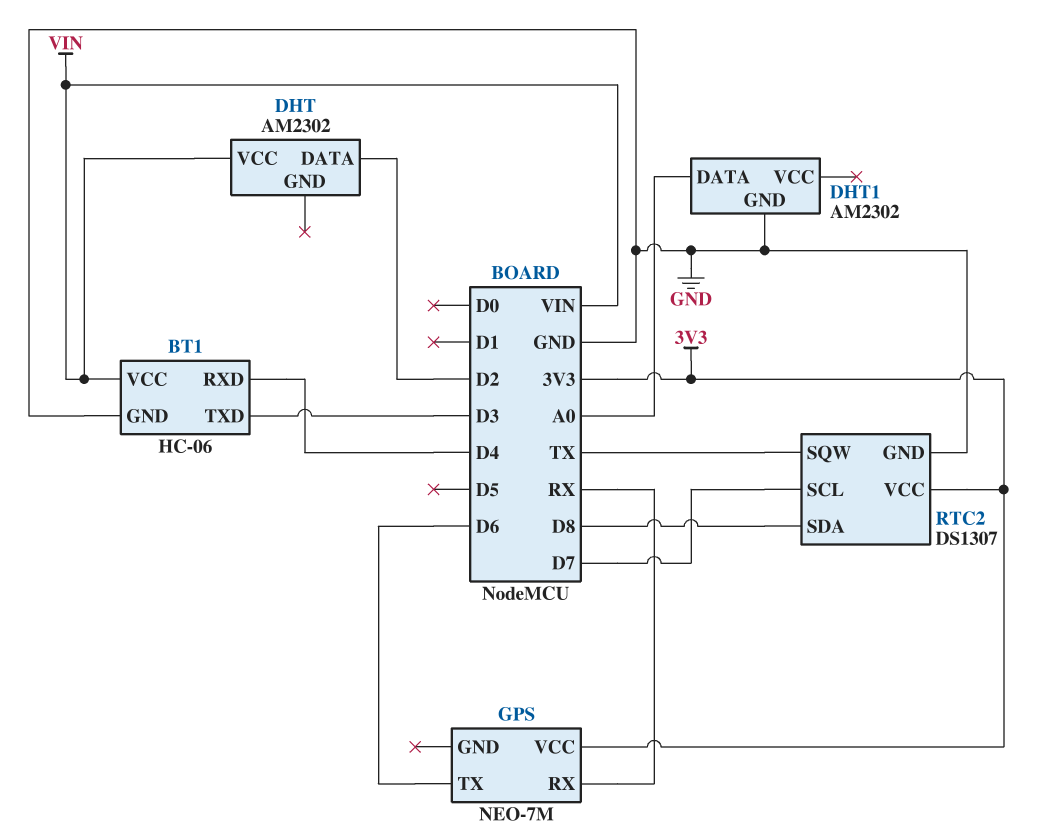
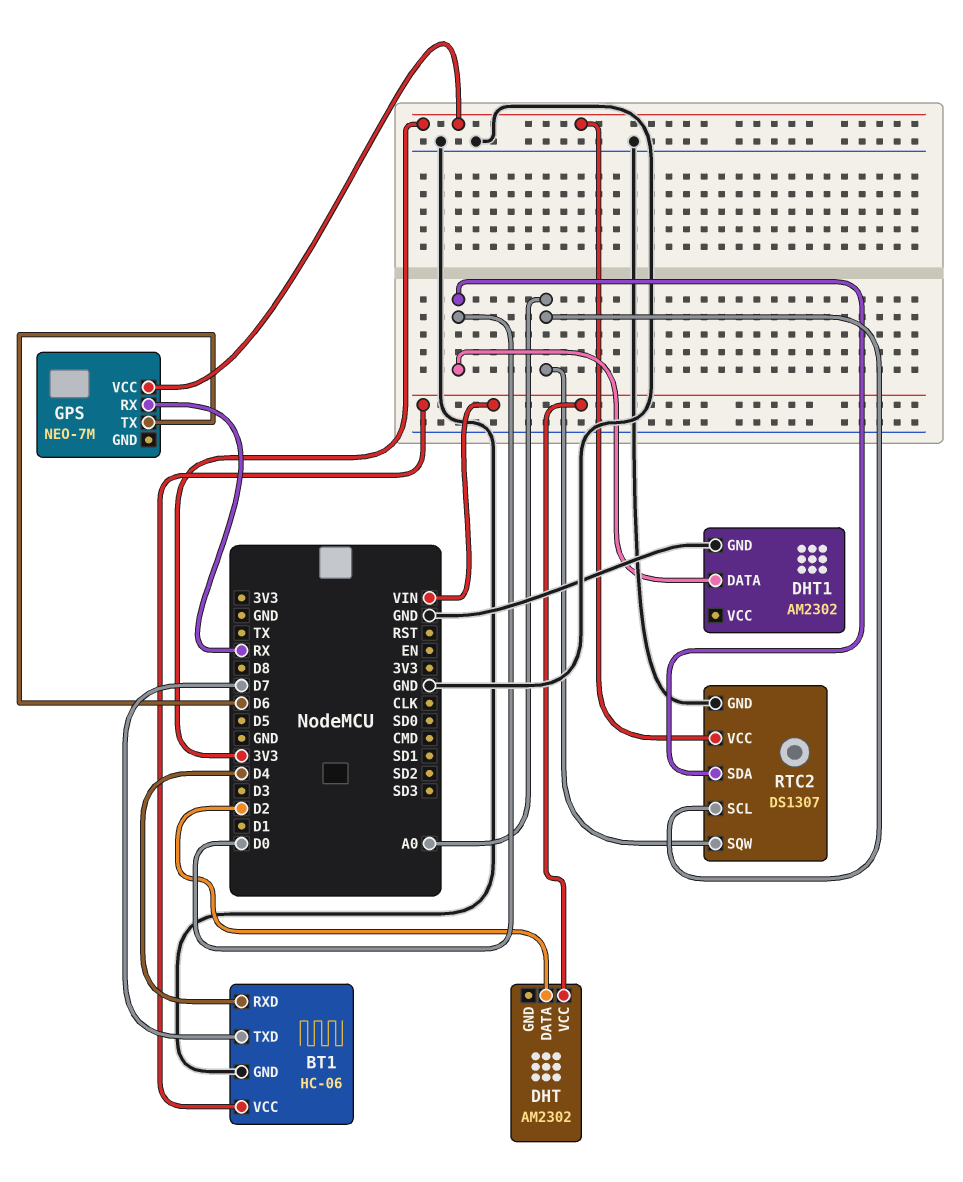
BT1 pin TXD: D3 -> D7
DHT1 pin DATA: A0 -> D0
RTC2 pin SCL: D7 -> A0
RTC2 pin SDA: D8 -> D0
RTC2 pin SQW: TX -> A0

